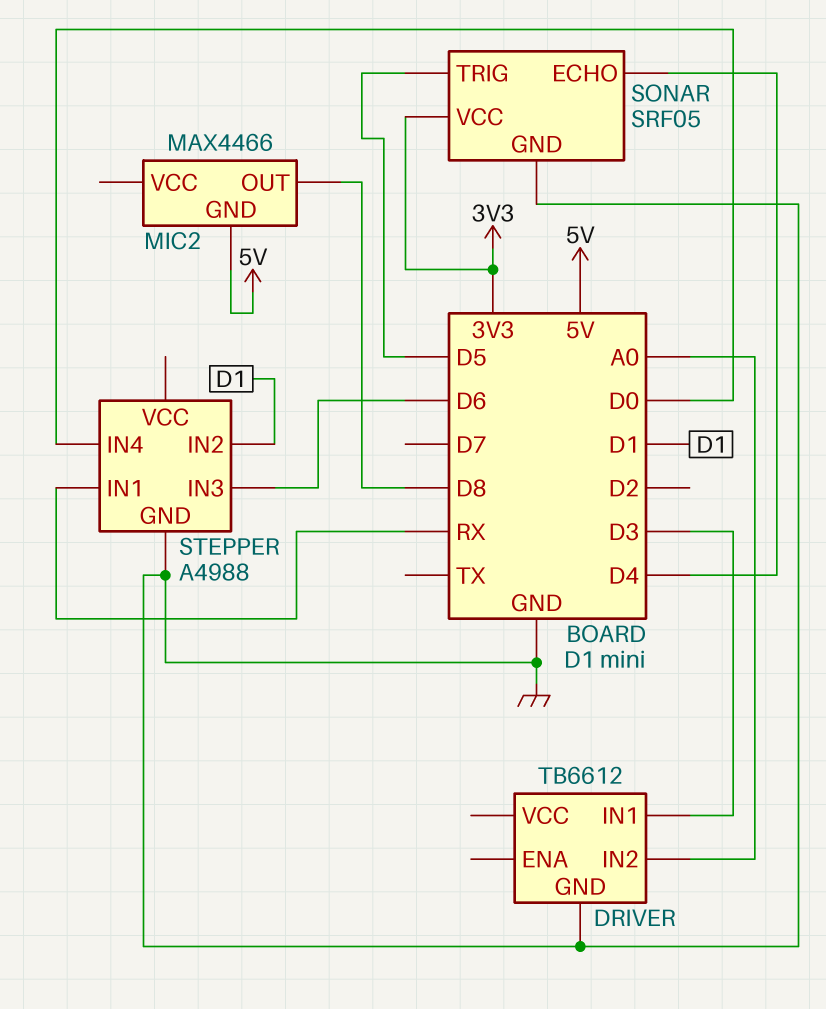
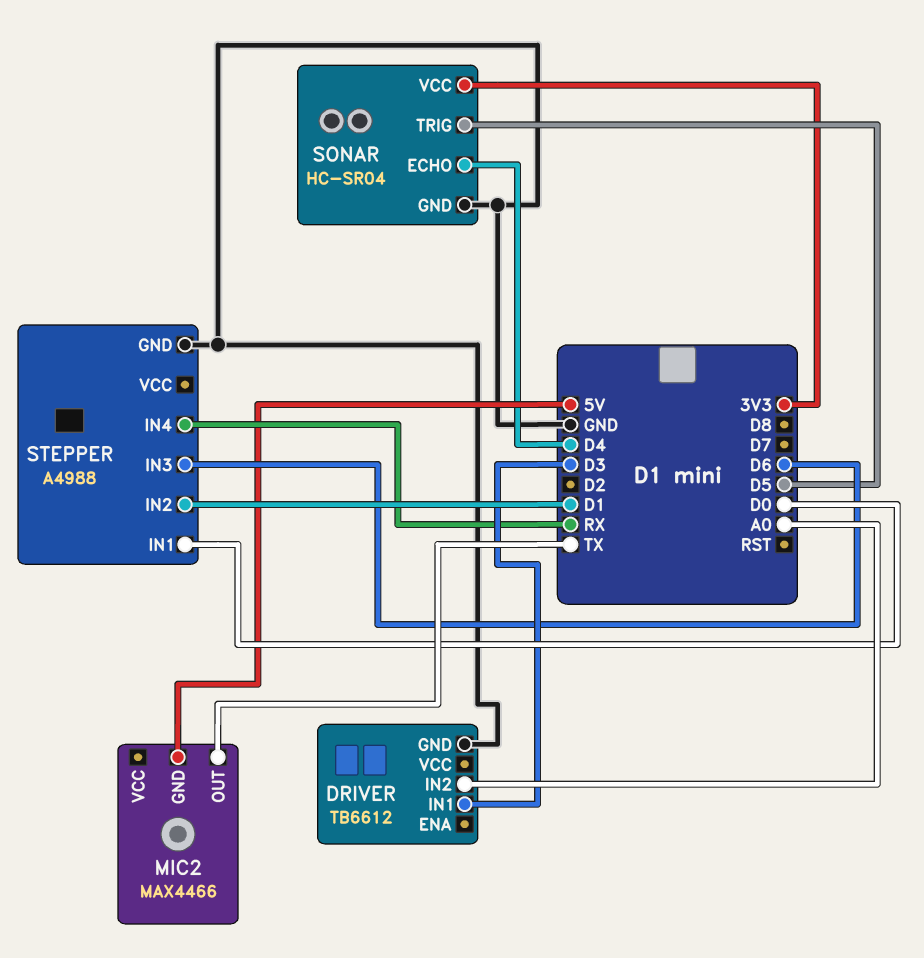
MIC2 pin OUT: D8 -> TX
SONAR: SRF05 -> HC-SR04
STEPPER pin IN1: RX -> D0
STEPPER pin IN4: D0 -> RX

